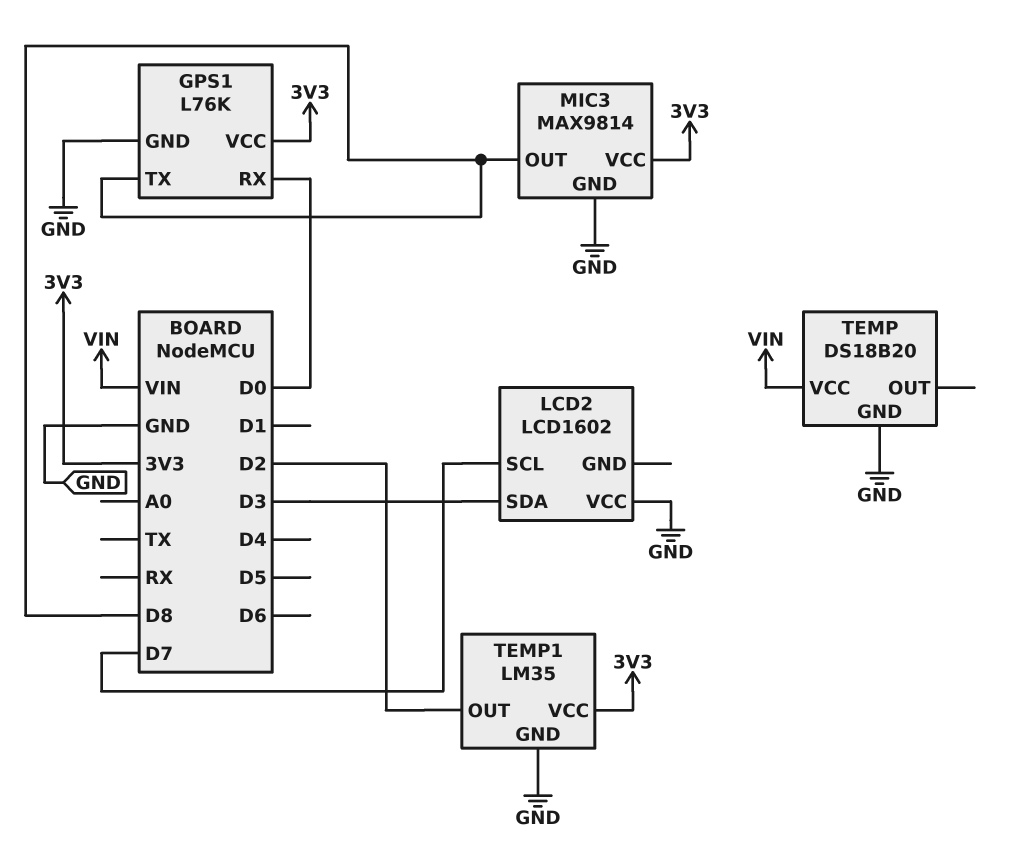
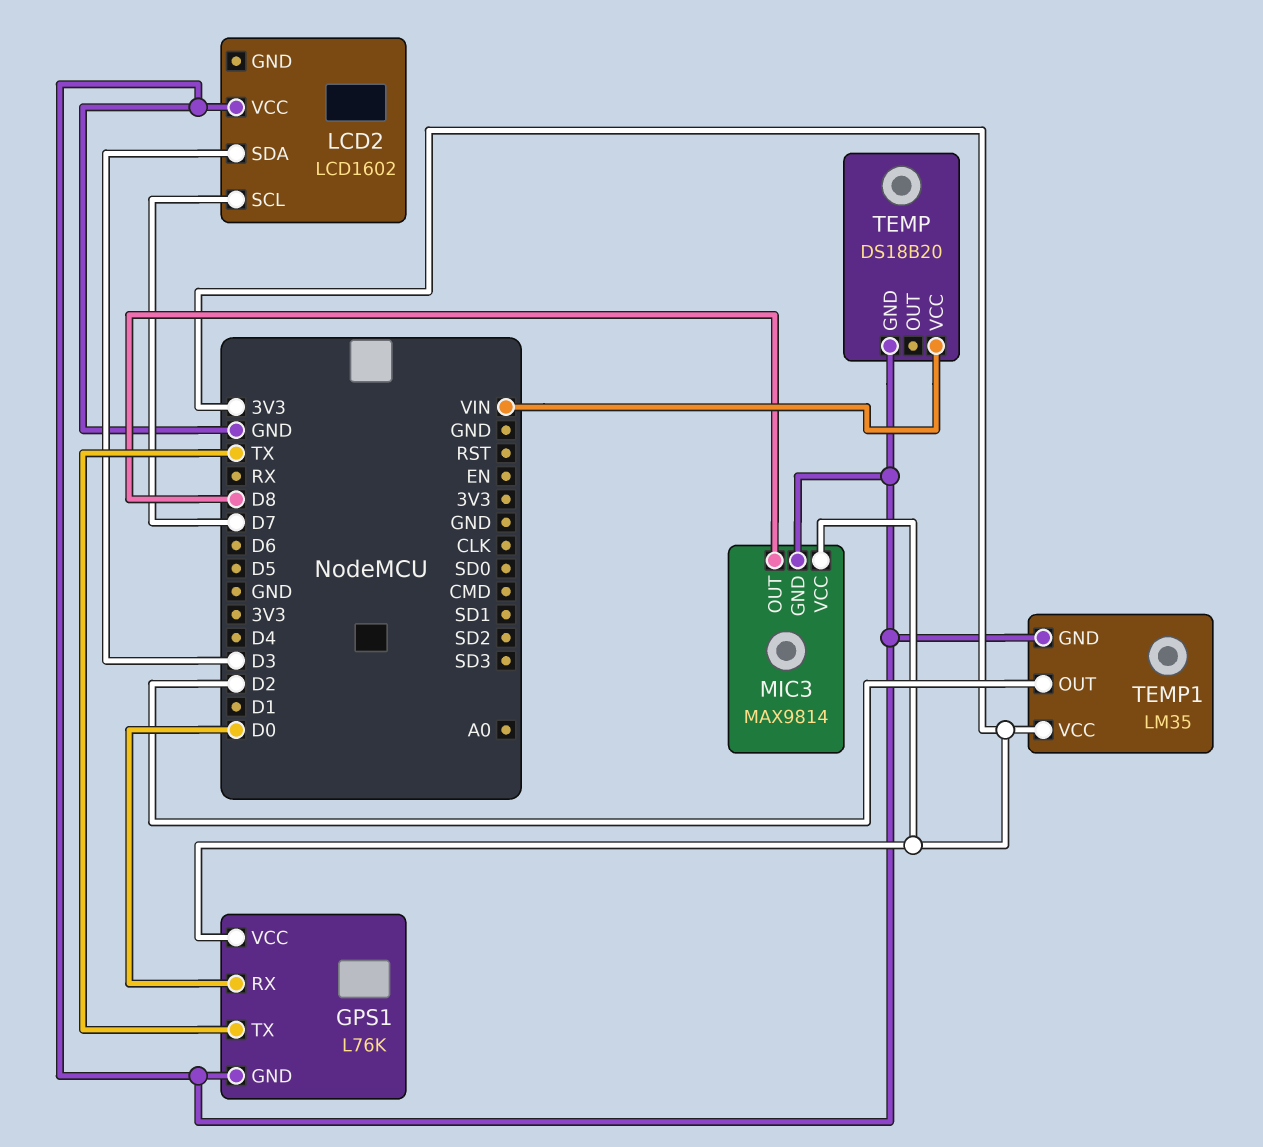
GPS1 pin TX: D8 -> TX

